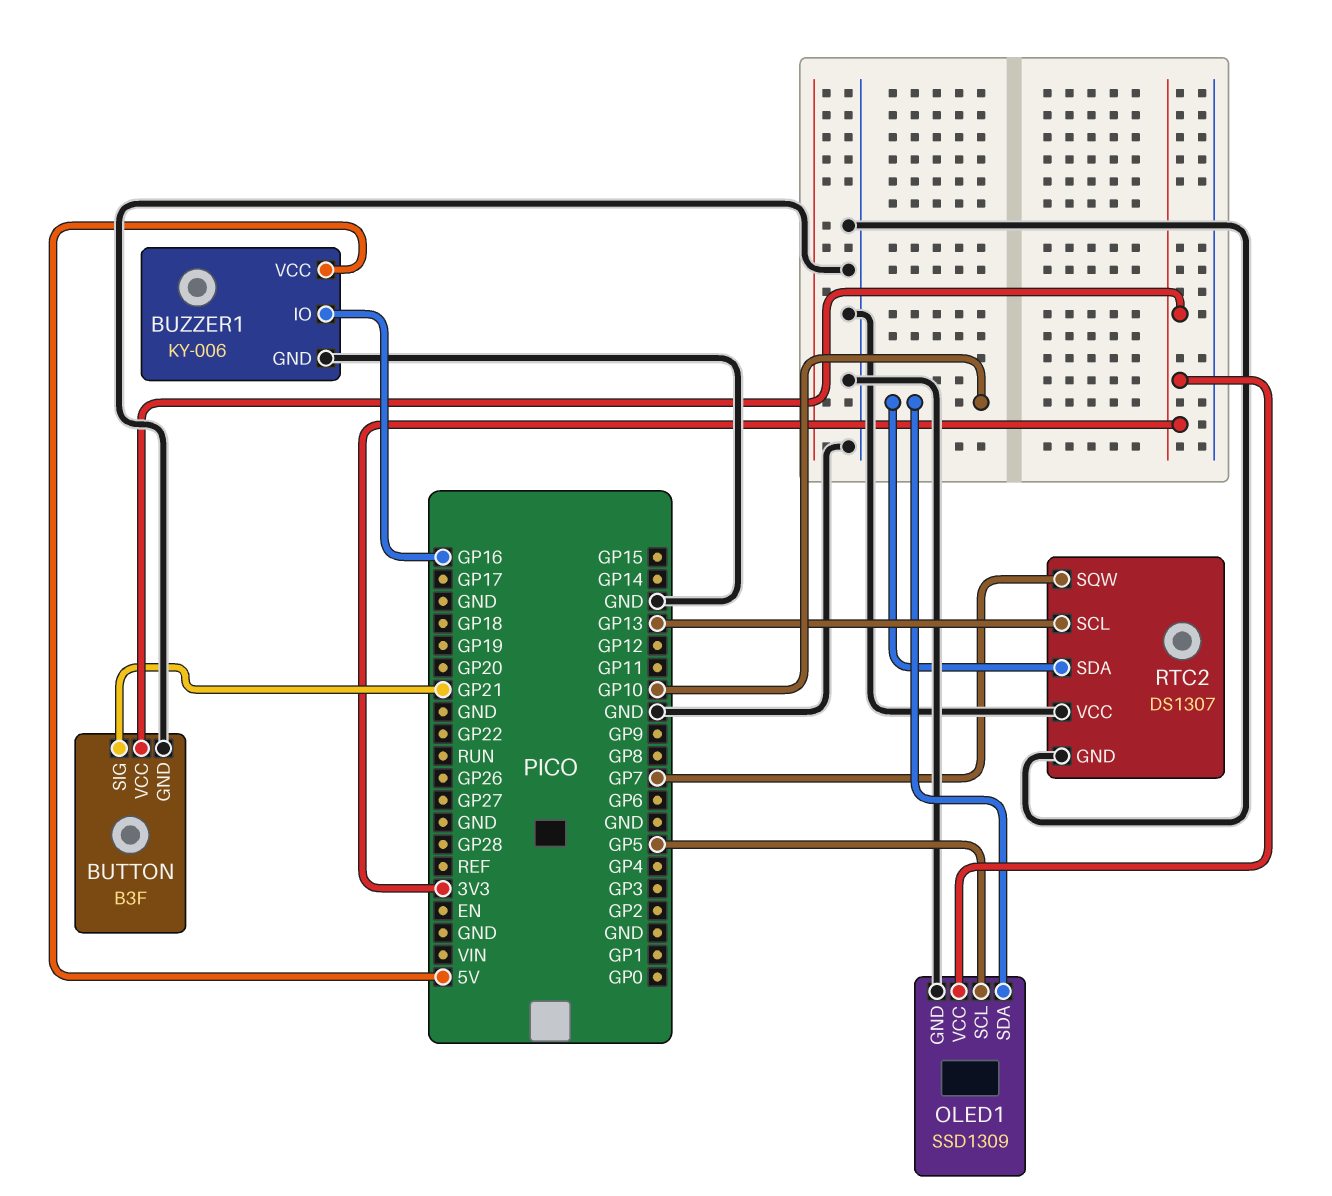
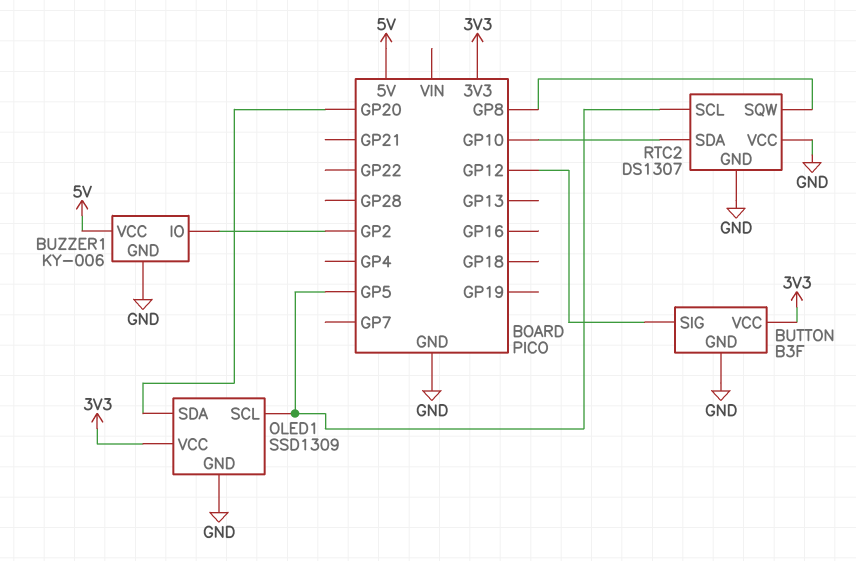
BUTTON pin SIG: GP21 -> GP12
BUZZER1 pin IO: GP16 -> GP2
OLED1 pin SDA: GP10 -> GP20
RTC2 pin SCL: GP13 -> GP5
RTC2 pin SQW: GP7 -> GP8

